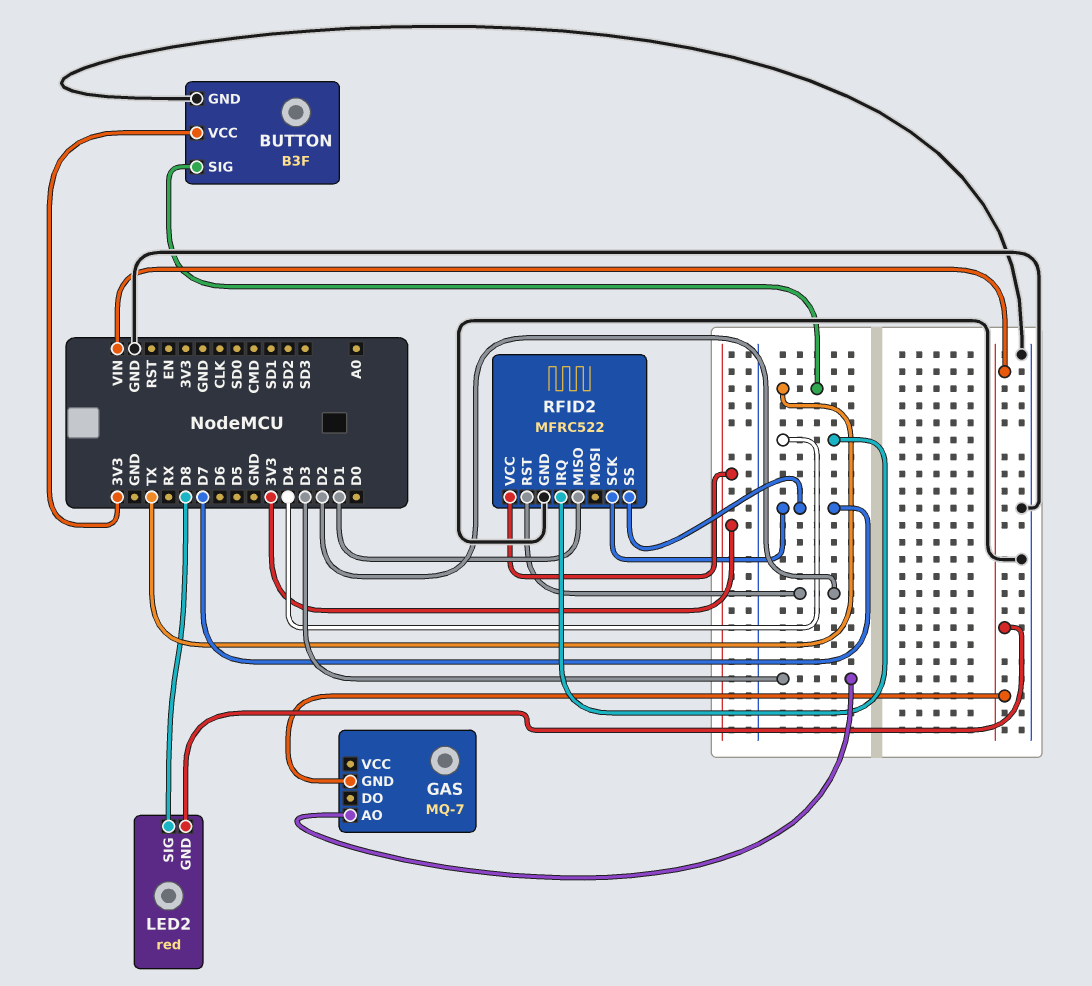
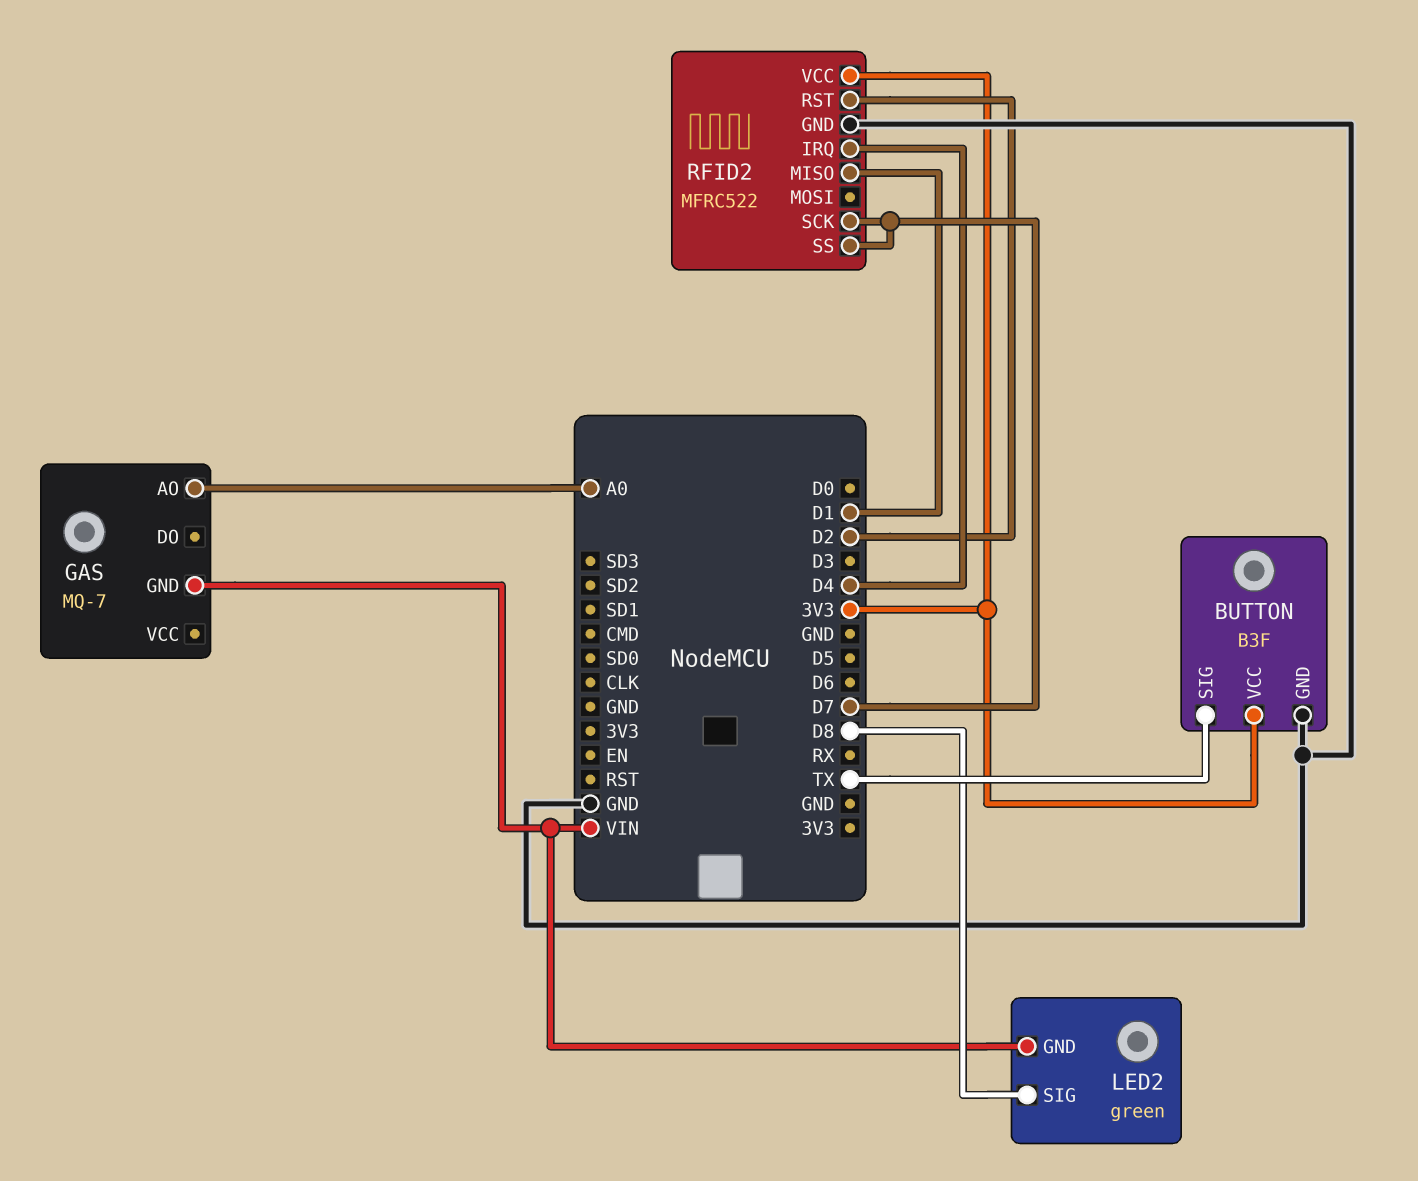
GAS pin AO: D3 -> A0
LED2: red -> green

